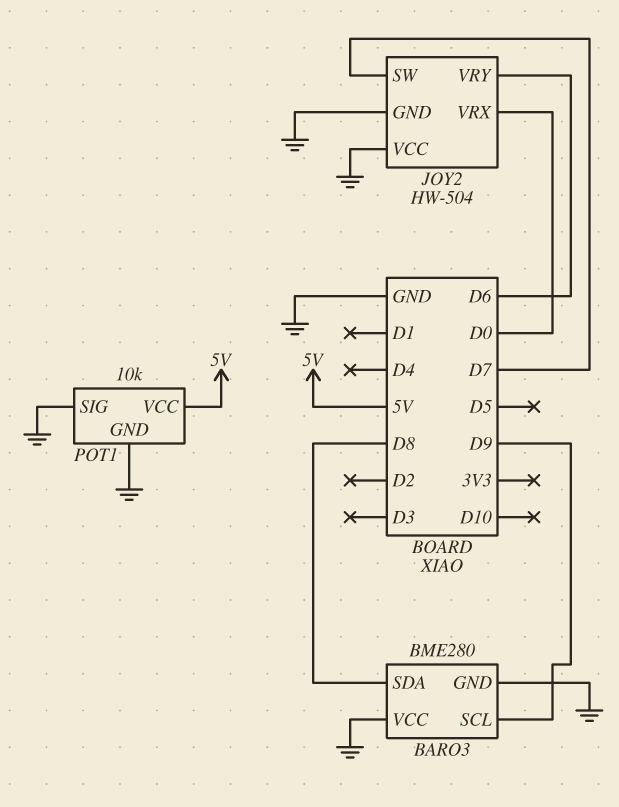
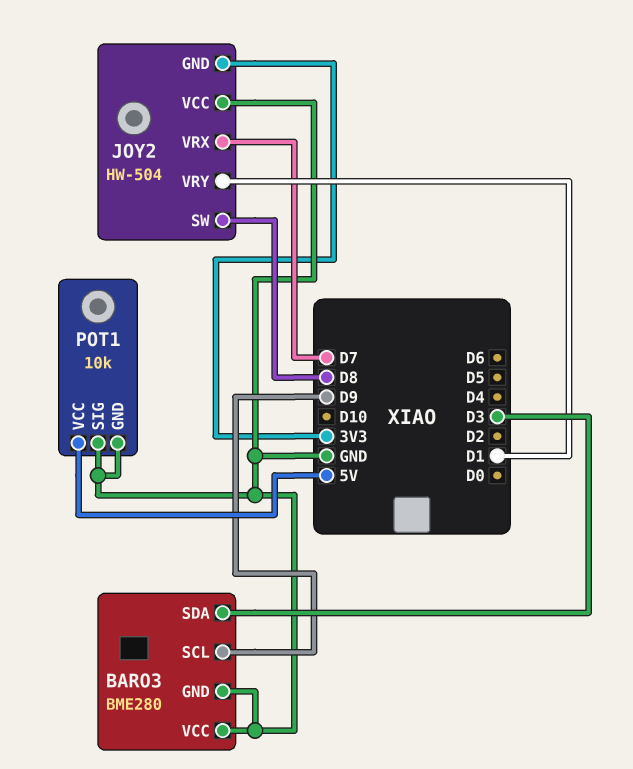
BARO3 pin SDA: D8 -> D3
JOY2 pin GND: GND -> 3V3
JOY2 pin SW: D7 -> D8
JOY2 pin VRX: D0 -> D7
JOY2 pin VRY: D6 -> D1

